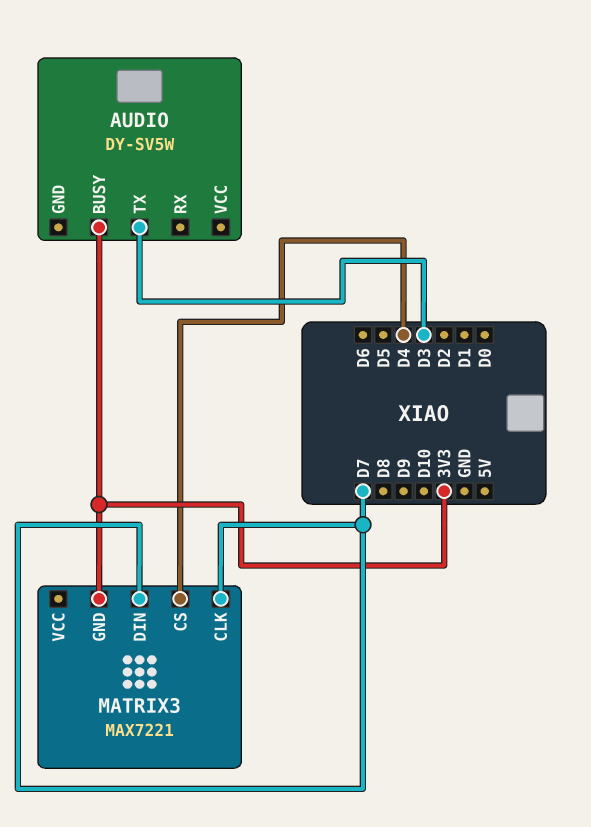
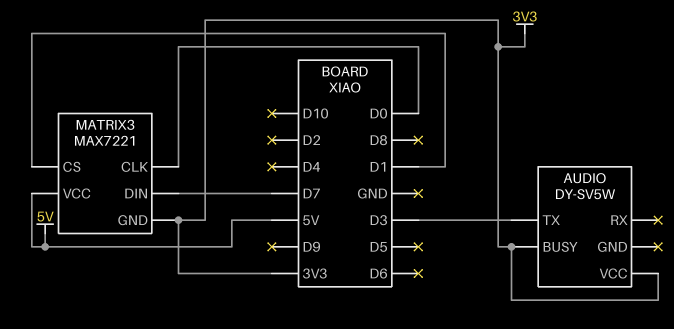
AUDIO pin VCC: none -> 3V3
MATRIX3 pin CLK: D7 -> D0
MATRIX3 pin CS: D4 -> D1
MATRIX3 pin VCC: none -> 5V

